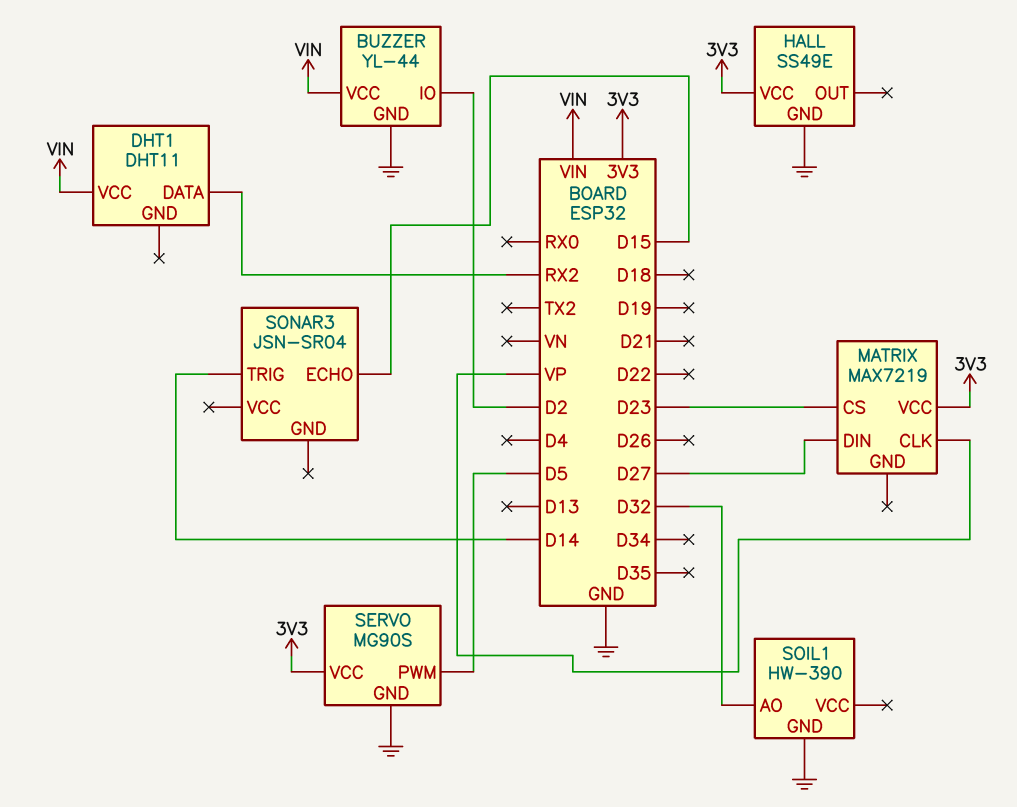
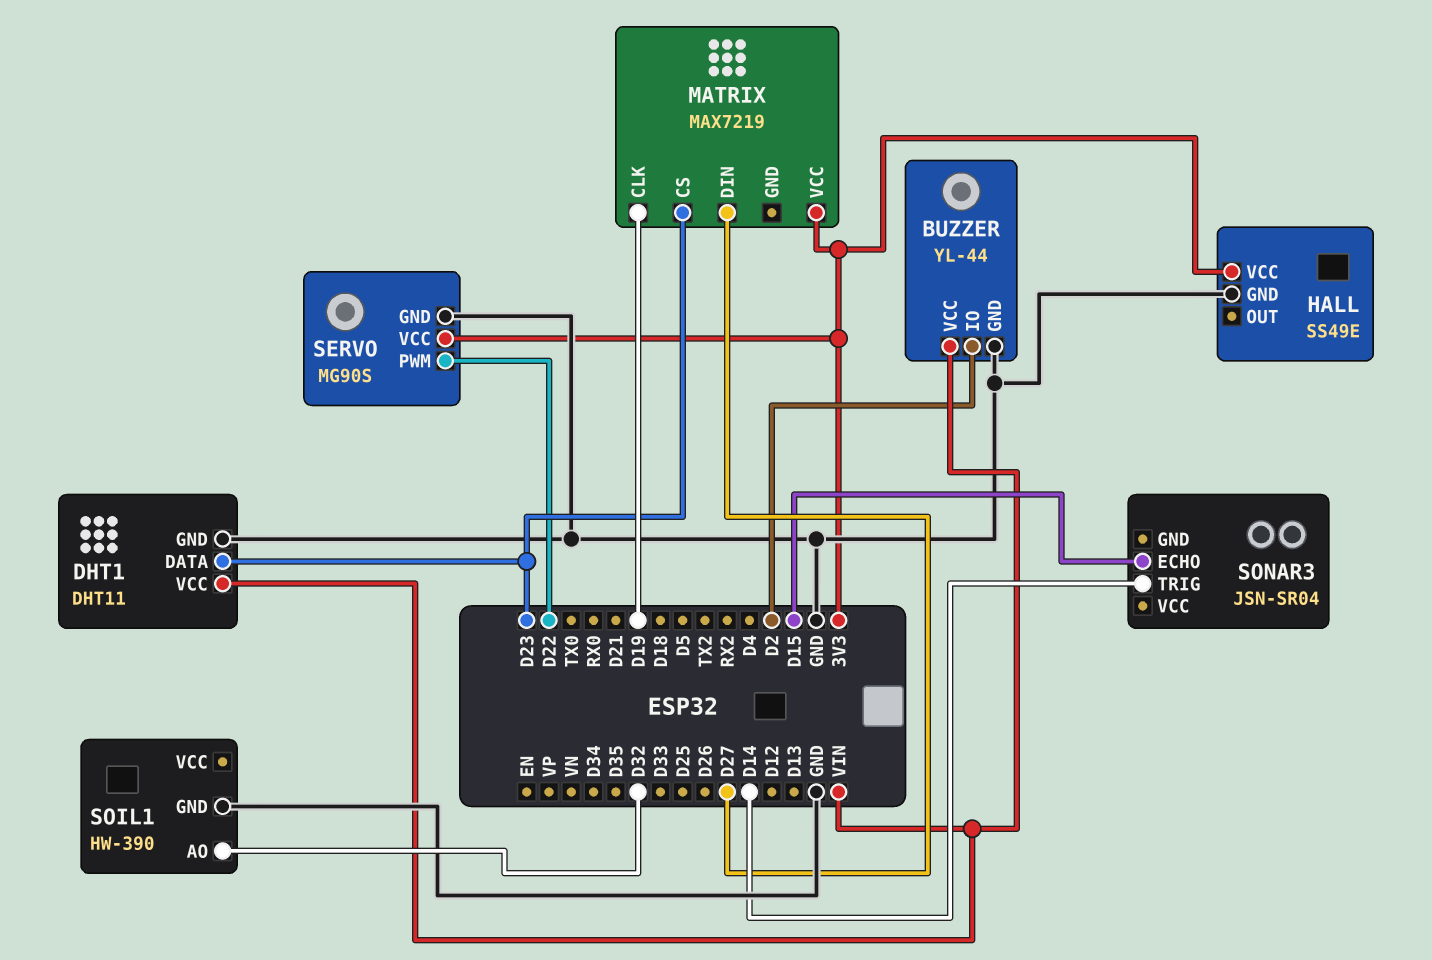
DHT1 pin DATA: RX2 -> D23
DHT1 pin GND: none -> GND
MATRIX pin CLK: VP -> D19
SERVO pin PWM: D5 -> D22

